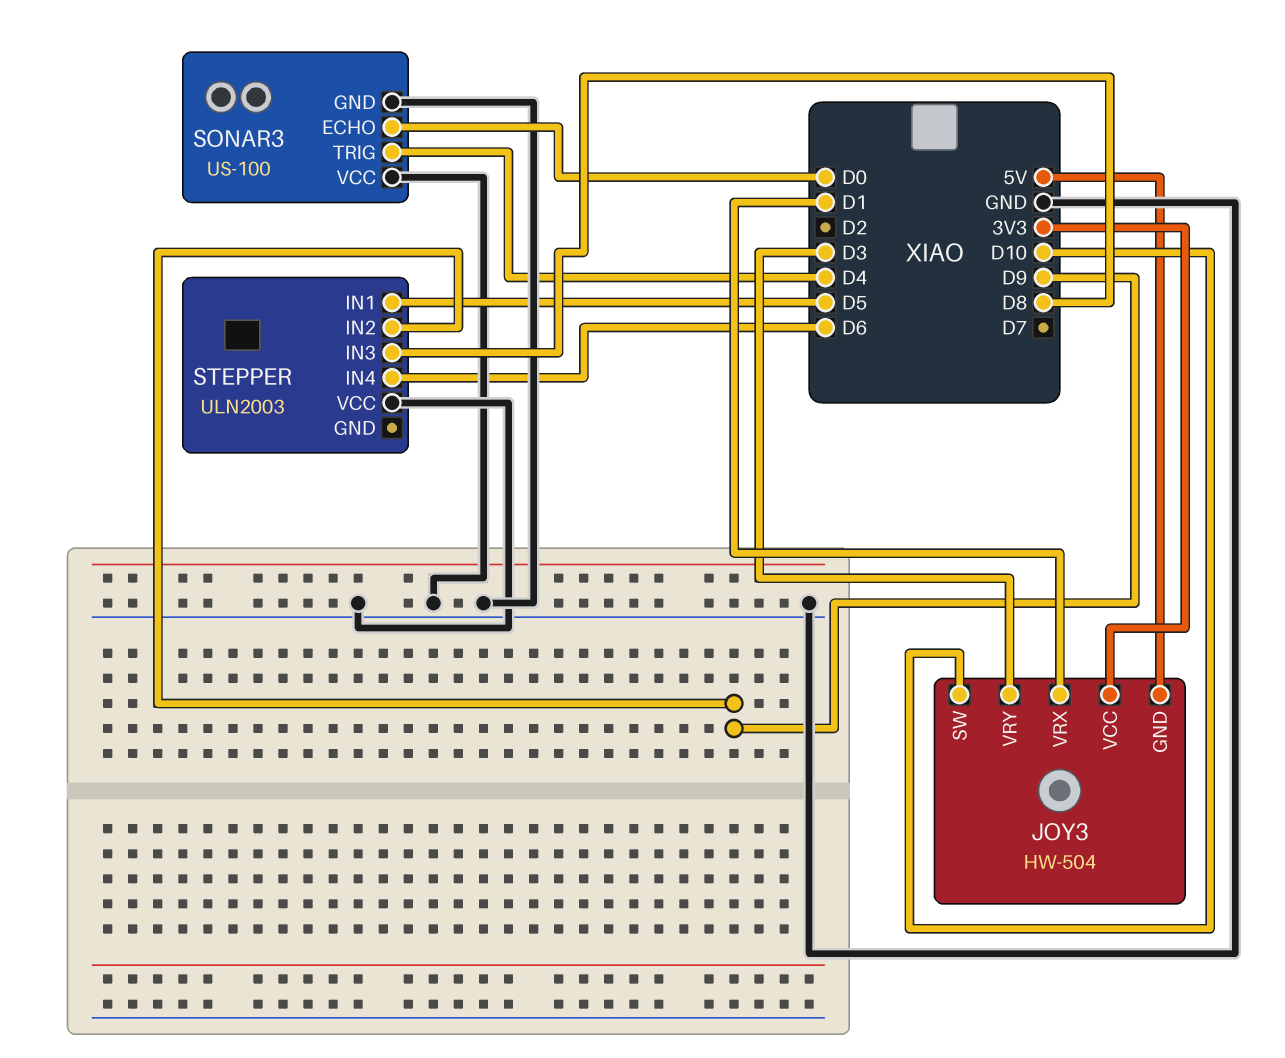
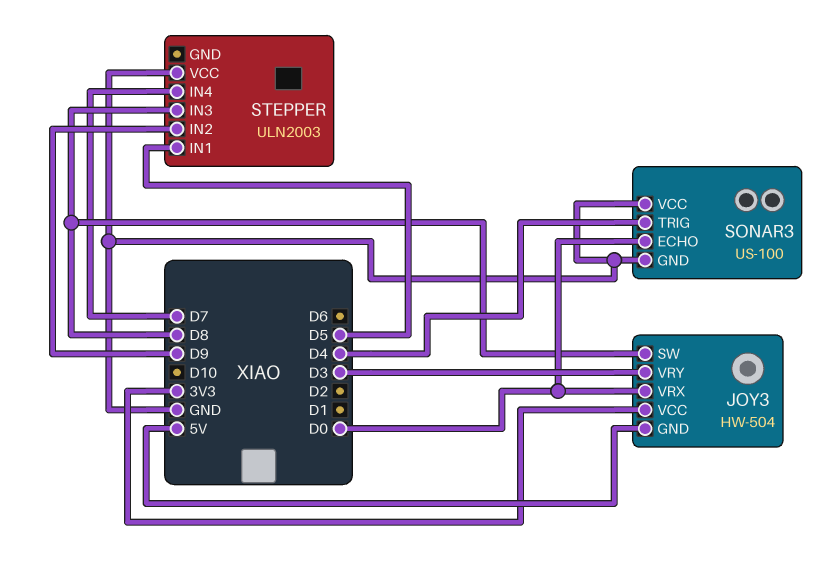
JOY3 pin SW: D10 -> D8
JOY3 pin VRX: D1 -> D0
STEPPER pin IN4: D6 -> D7

